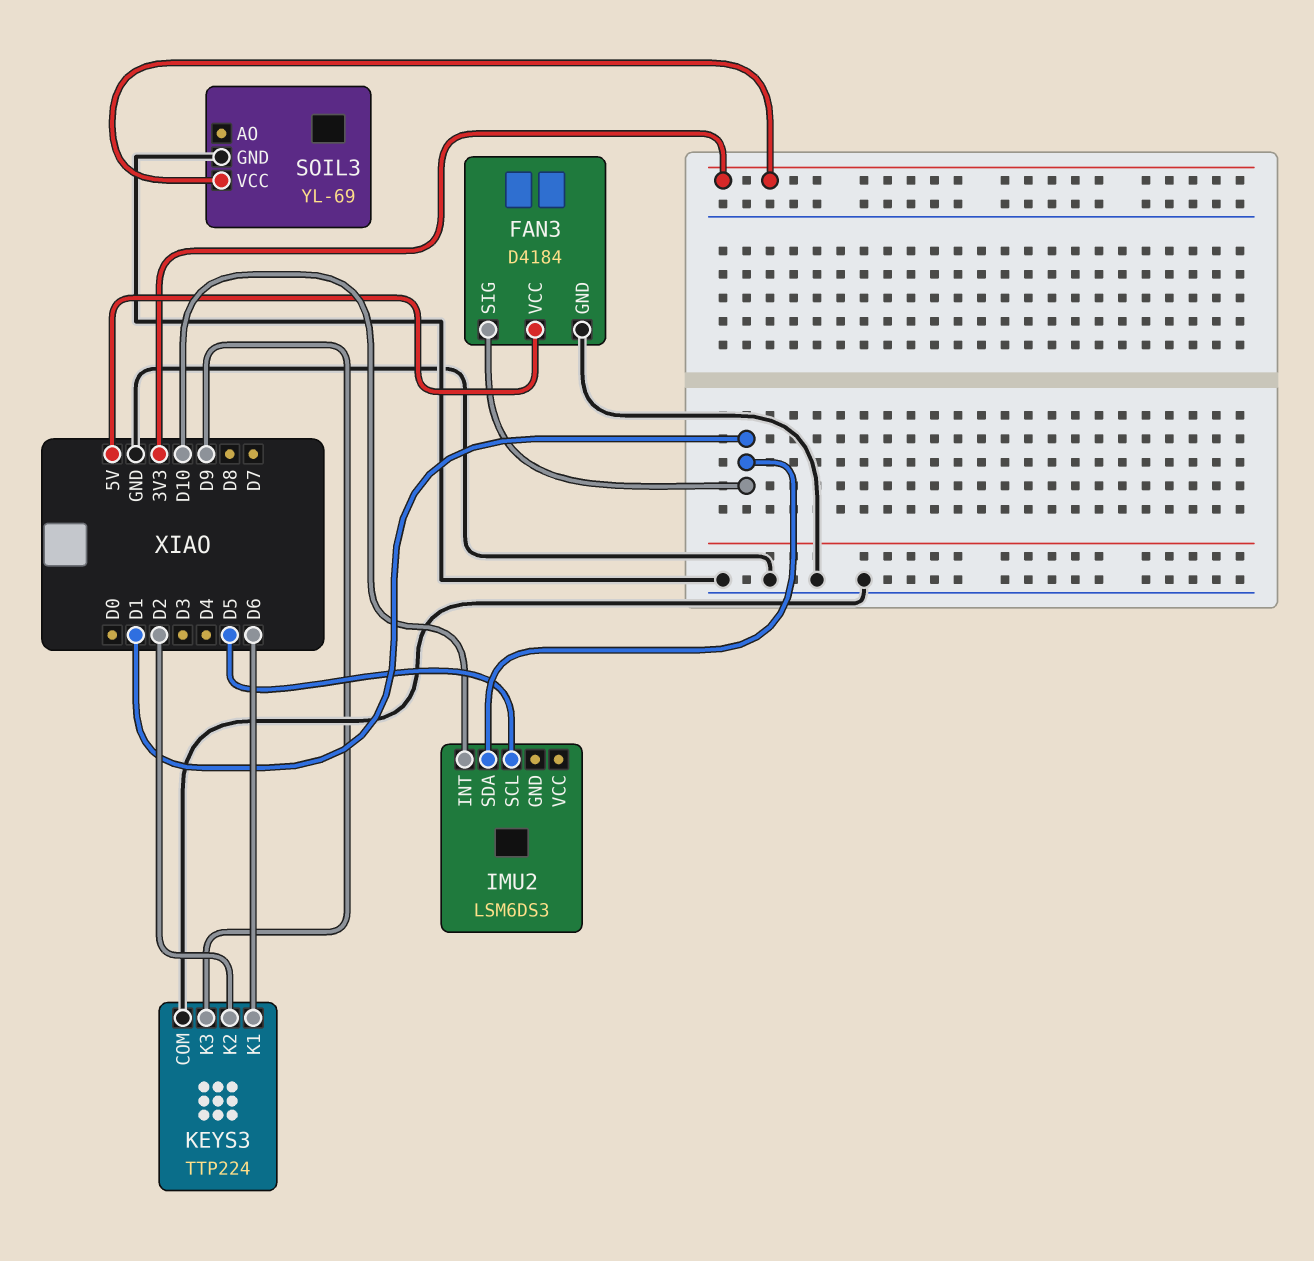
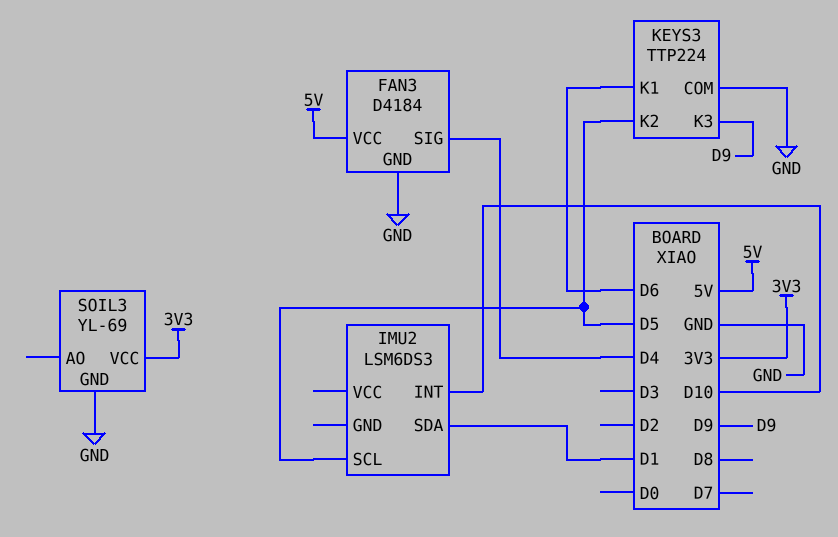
FAN3 pin SIG: D1 -> D4
KEYS3 pin K2: D2 -> D5

